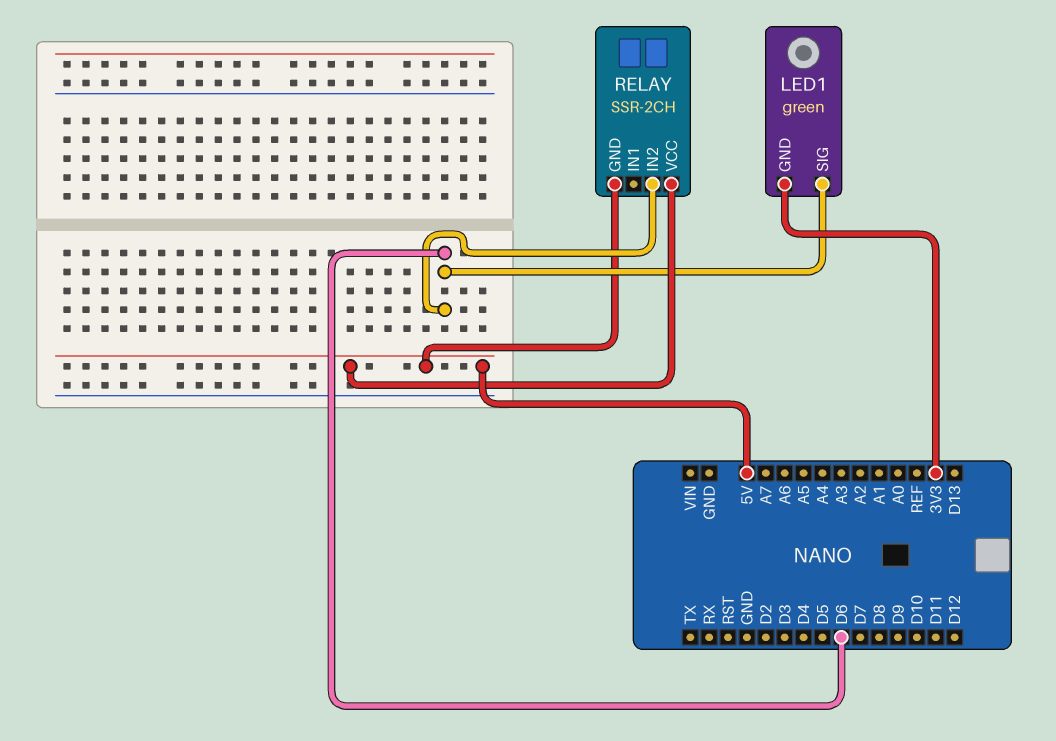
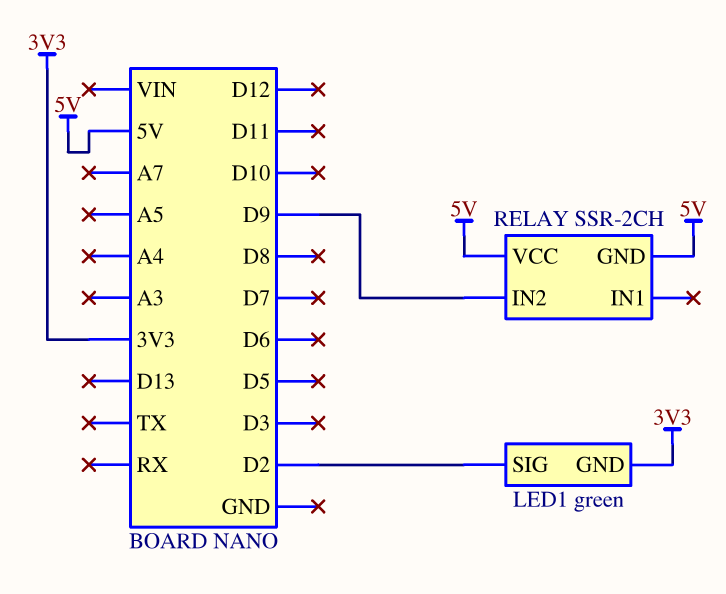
LED1 pin SIG: D6 -> D2
RELAY pin IN2: D6 -> D9

